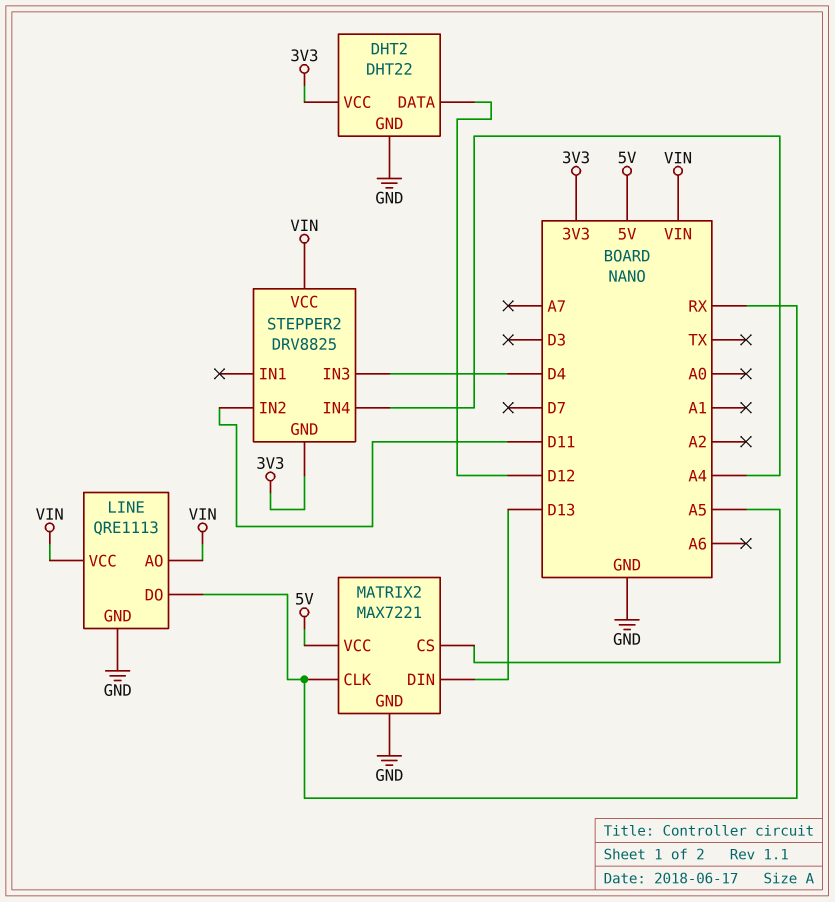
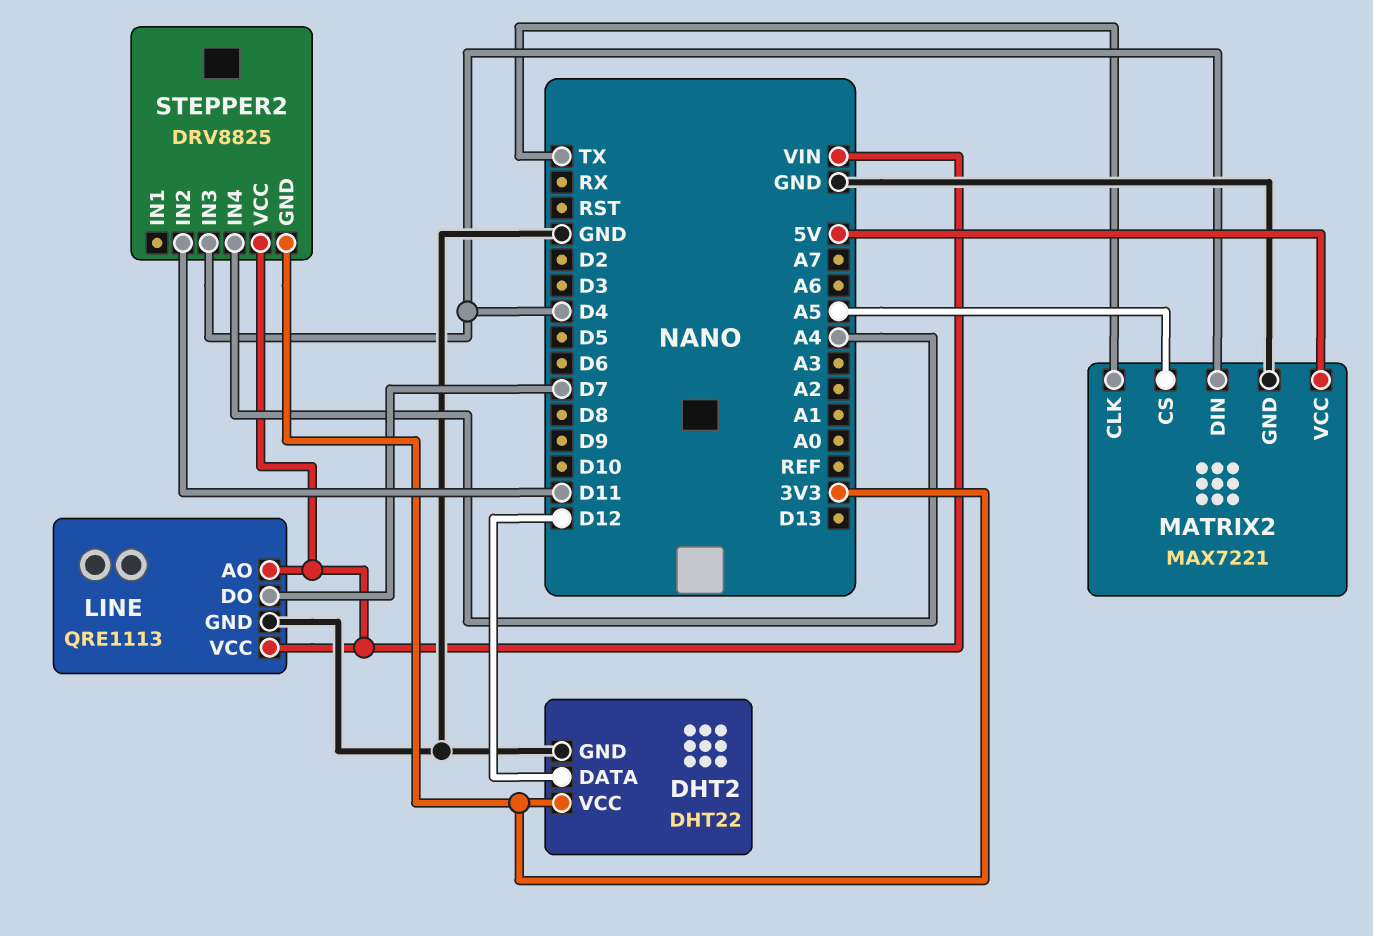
LINE pin DO: RX -> D7
MATRIX2 pin CLK: RX -> TX
MATRIX2 pin DIN: D13 -> D4

